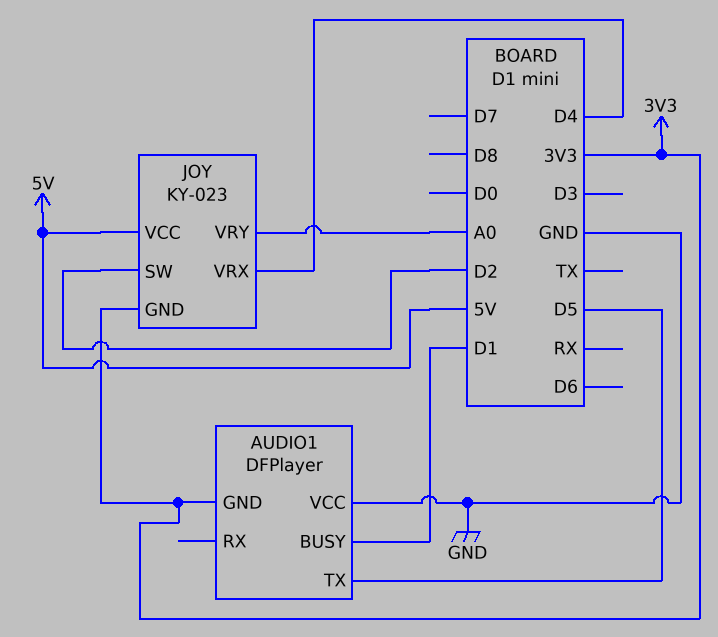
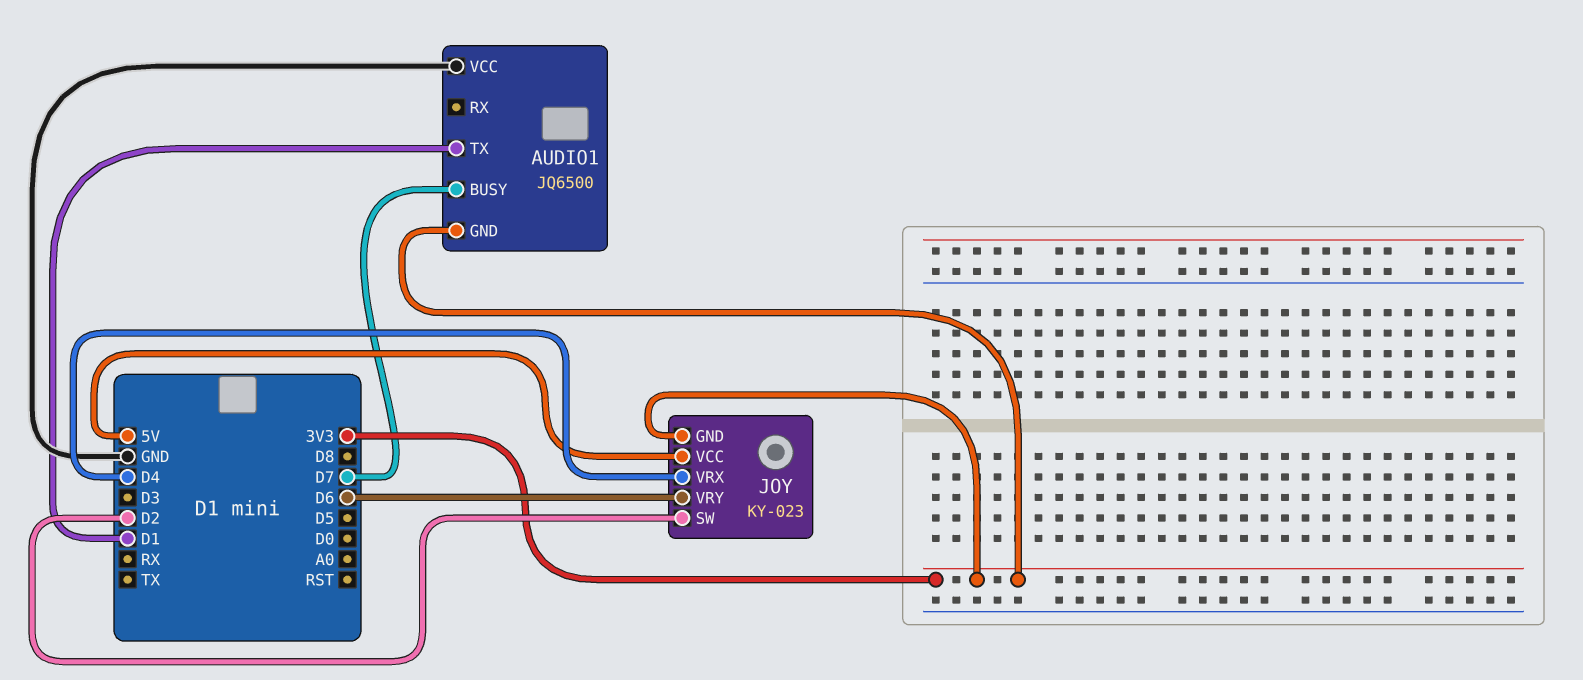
AUDIO1: DFPlayer -> JQ6500
AUDIO1 pin BUSY: D1 -> D7
AUDIO1 pin TX: D5 -> D1
JOY pin VRY: A0 -> D6

